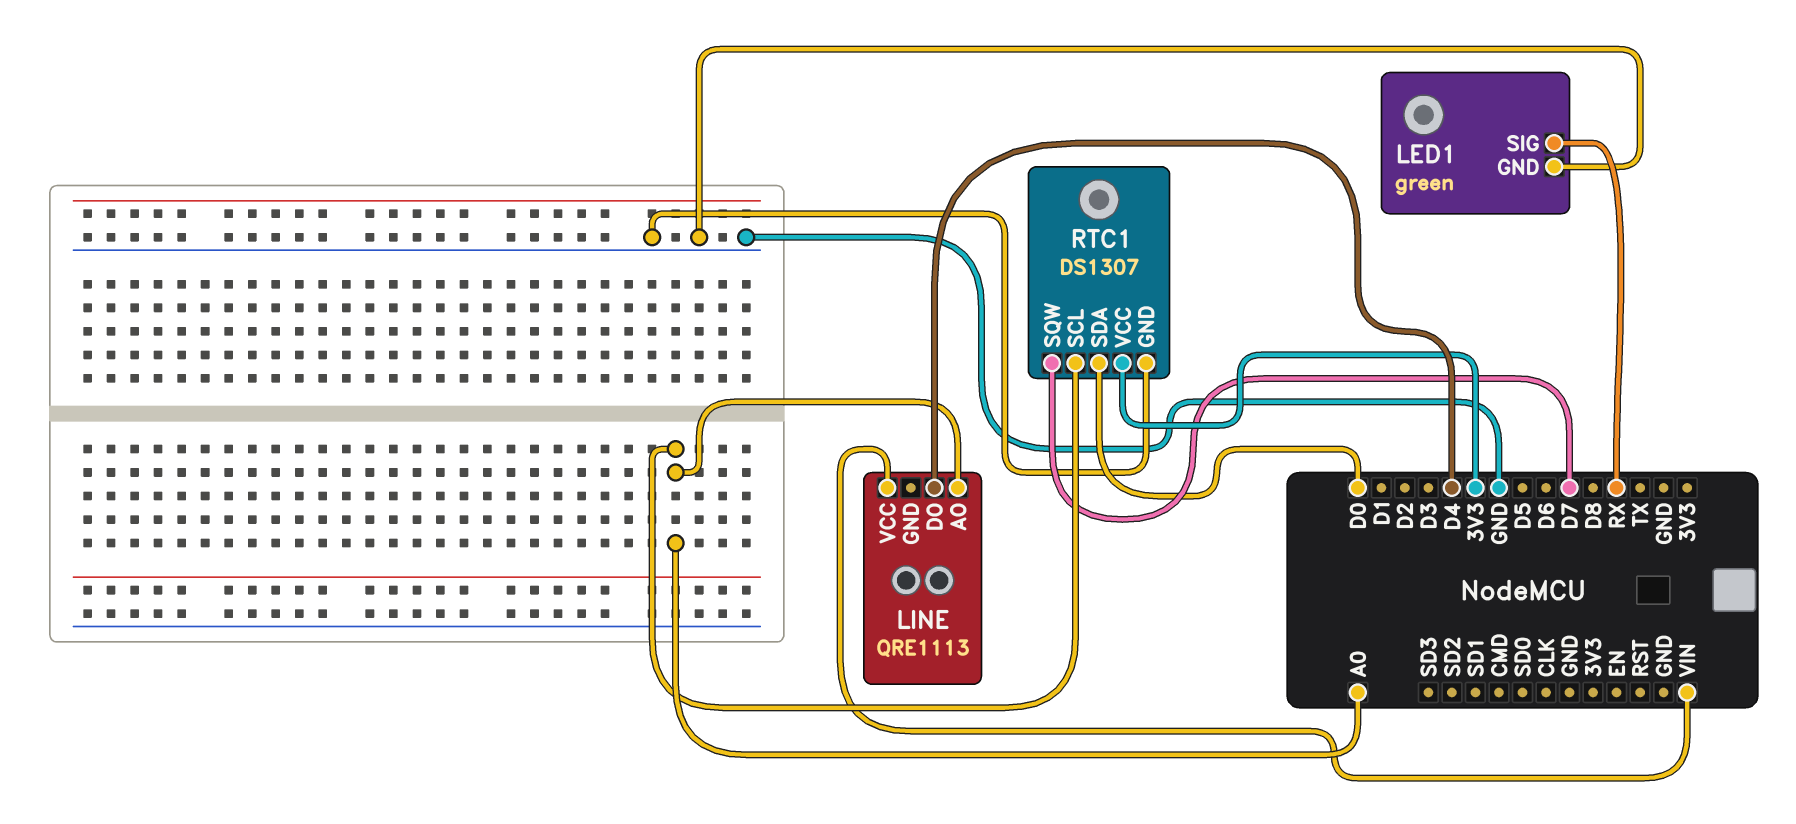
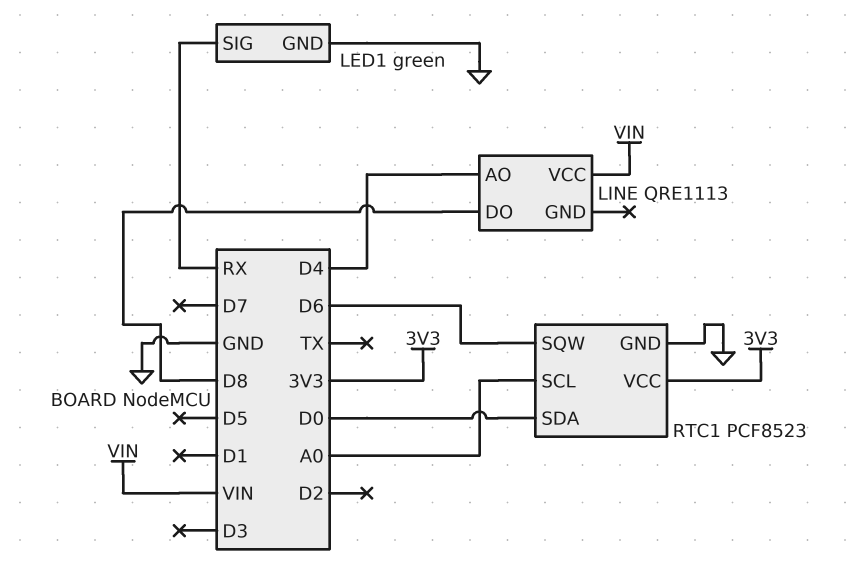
LINE pin AO: A0 -> D4
LINE pin DO: D4 -> D8
RTC1: DS1307 -> PCF8523
RTC1 pin SQW: D7 -> D6

